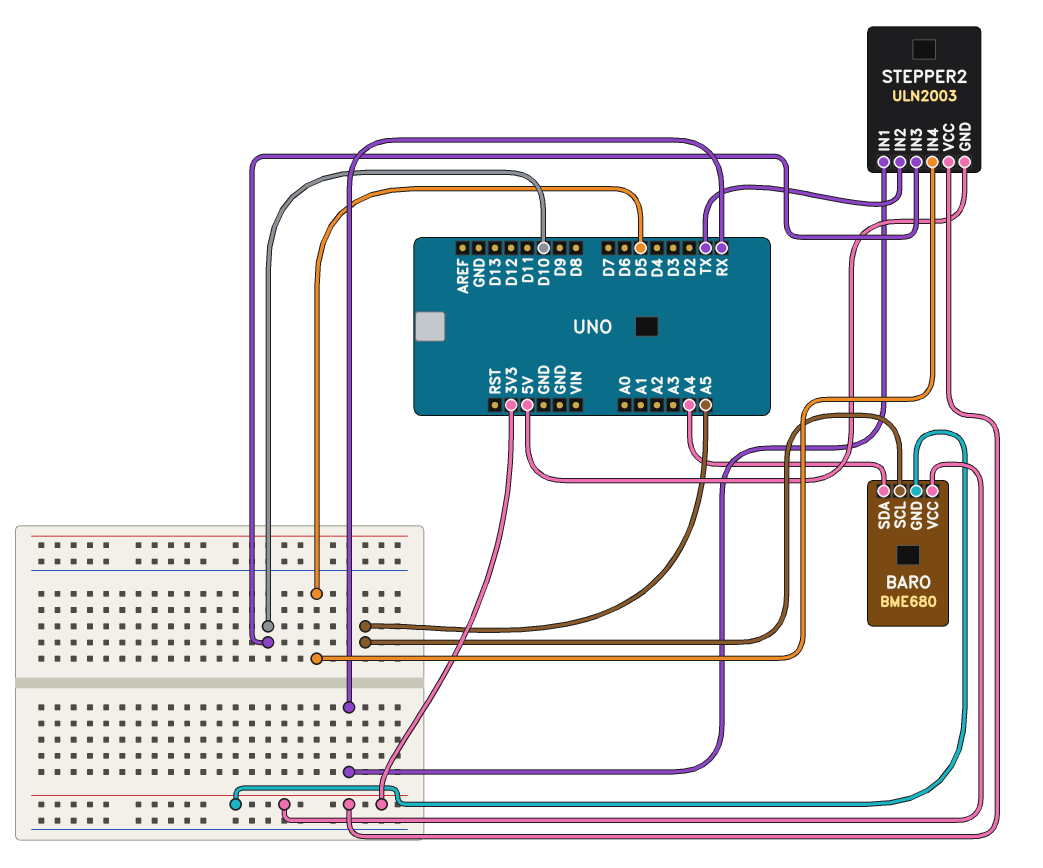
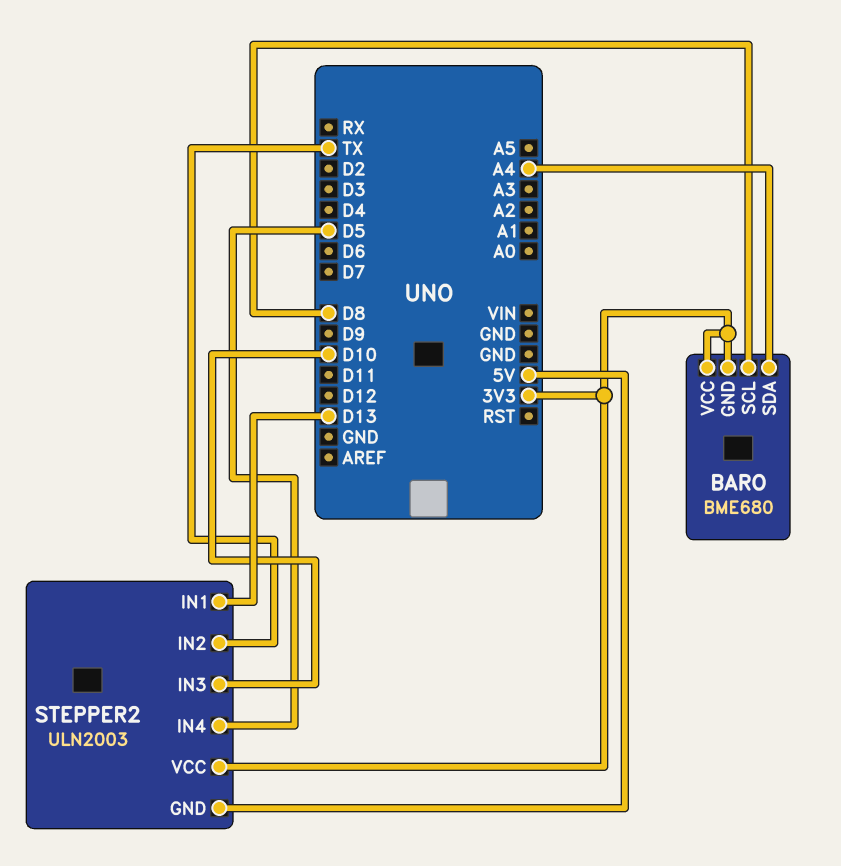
BARO pin SCL: A5 -> D8
STEPPER2 pin IN1: RX -> D13

